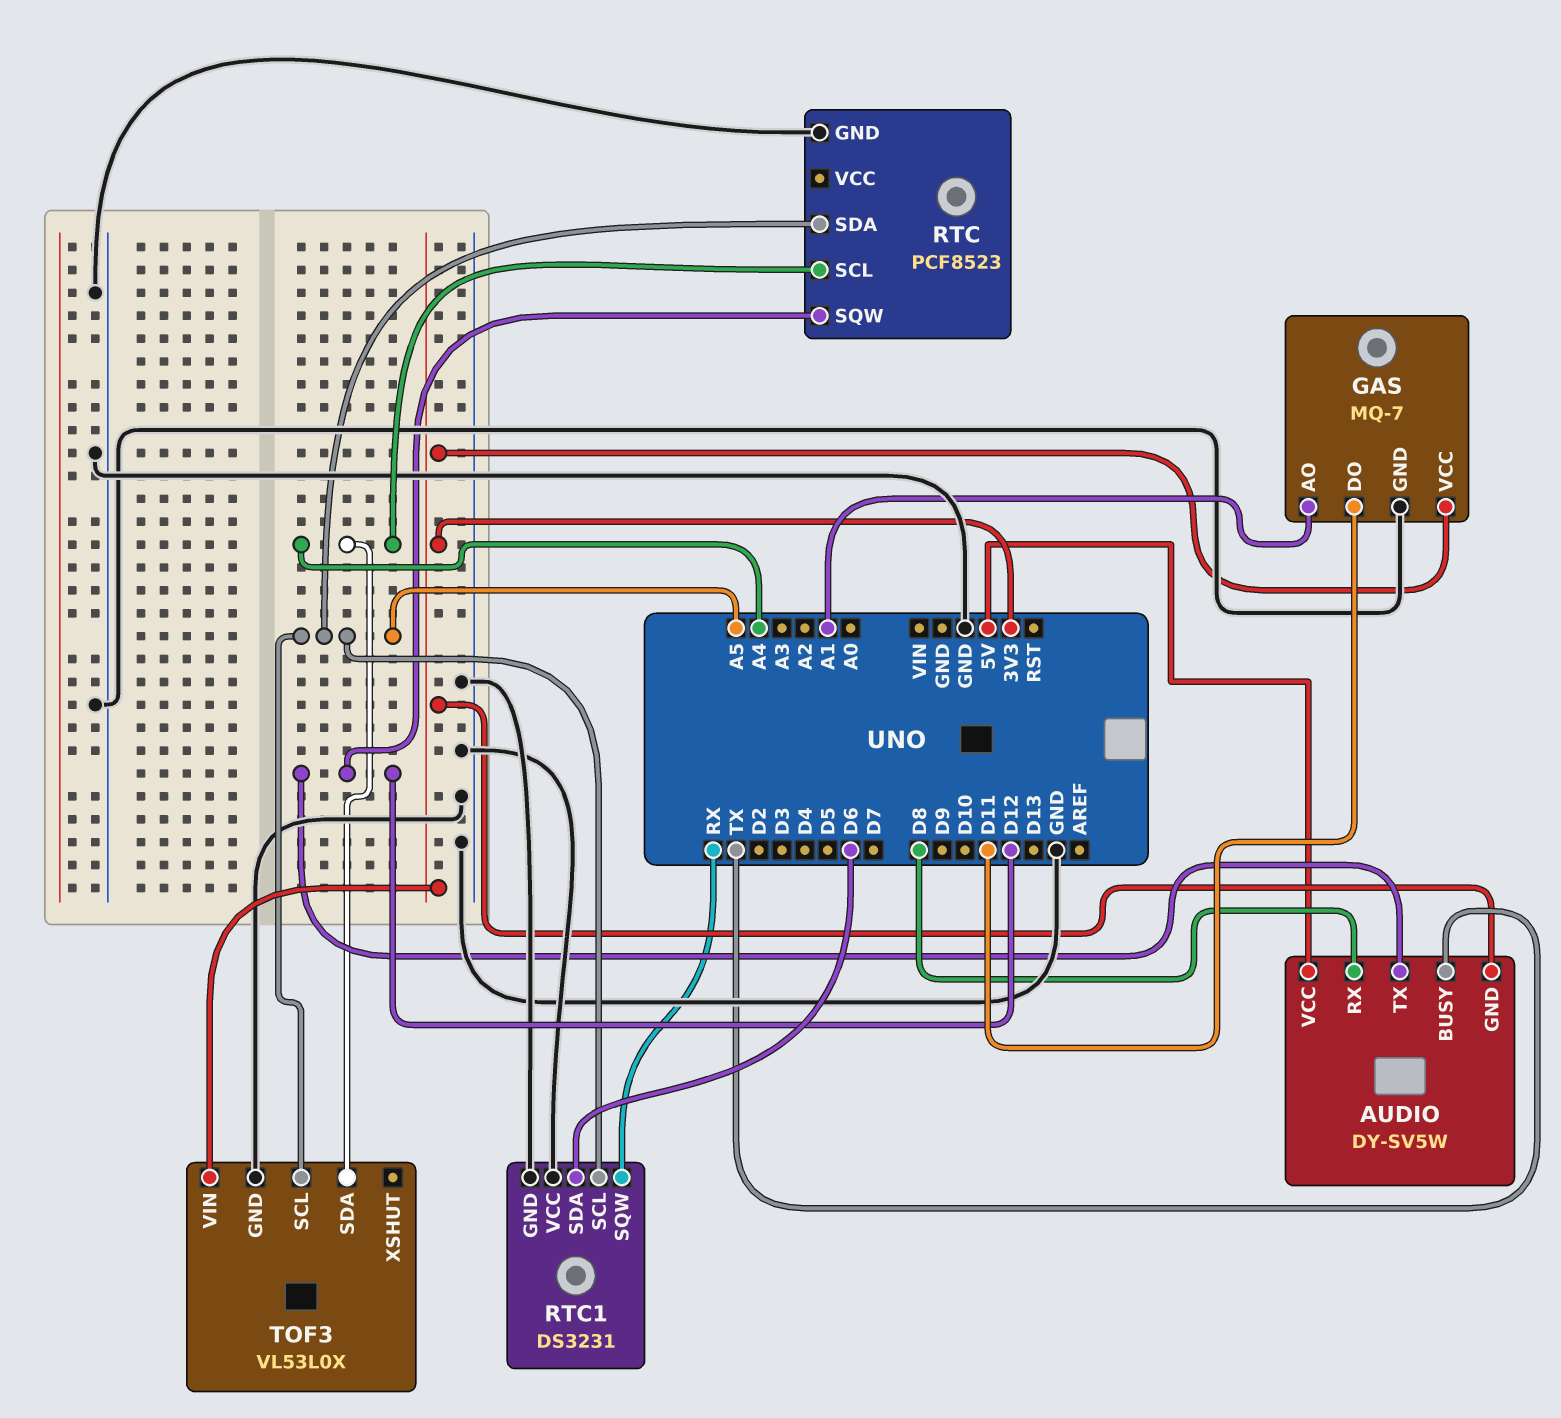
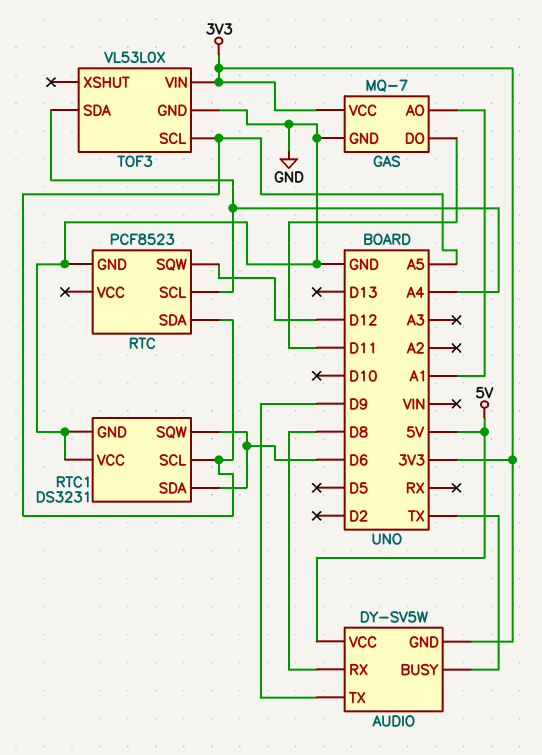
AUDIO pin TX: D12 -> D9
RTC1 pin SQW: RX -> D6

